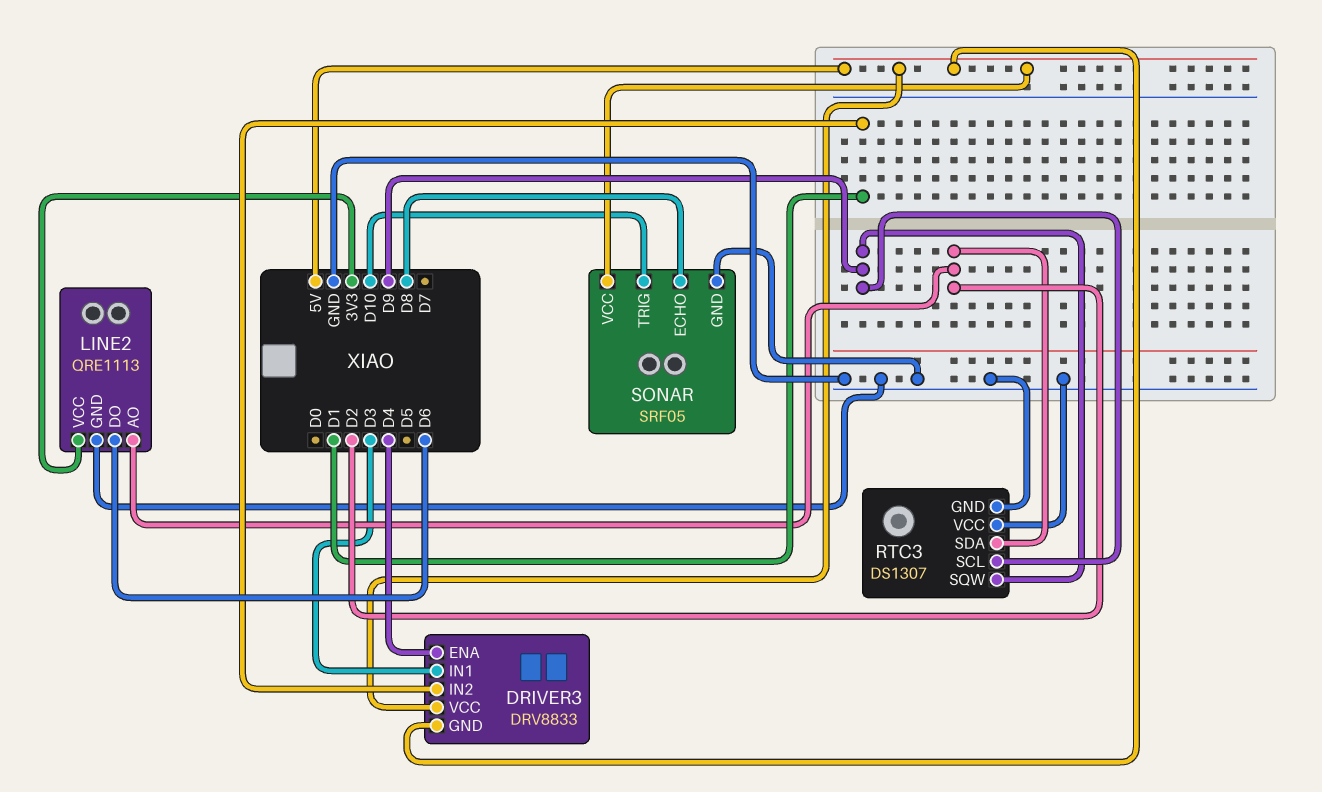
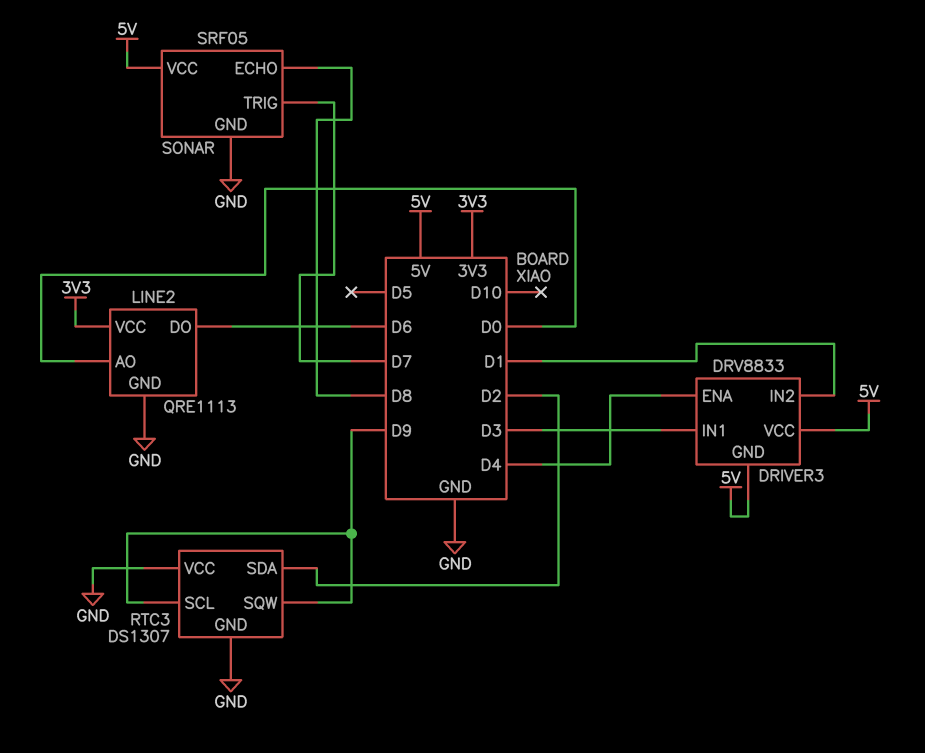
LINE2 pin AO: D2 -> D0
SONAR pin TRIG: D10 -> D7

